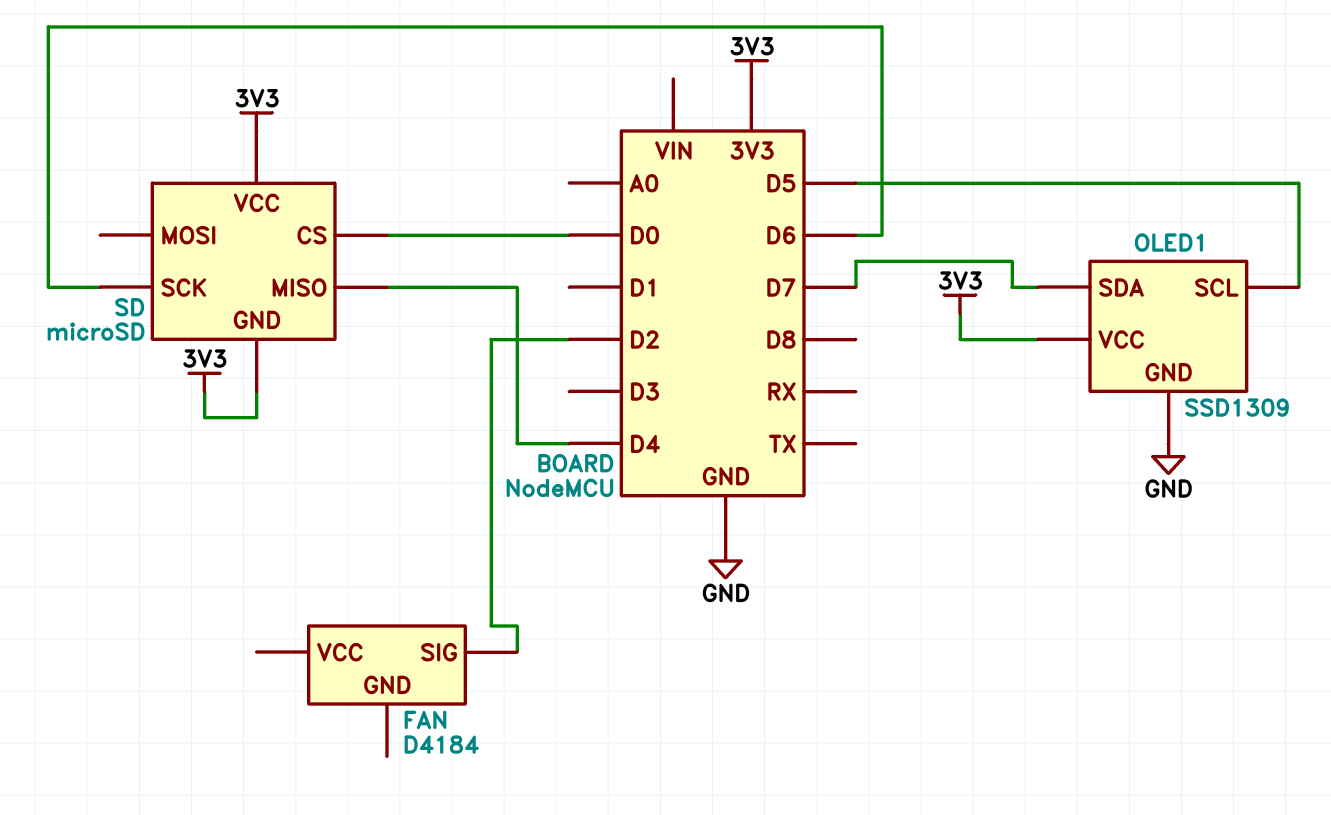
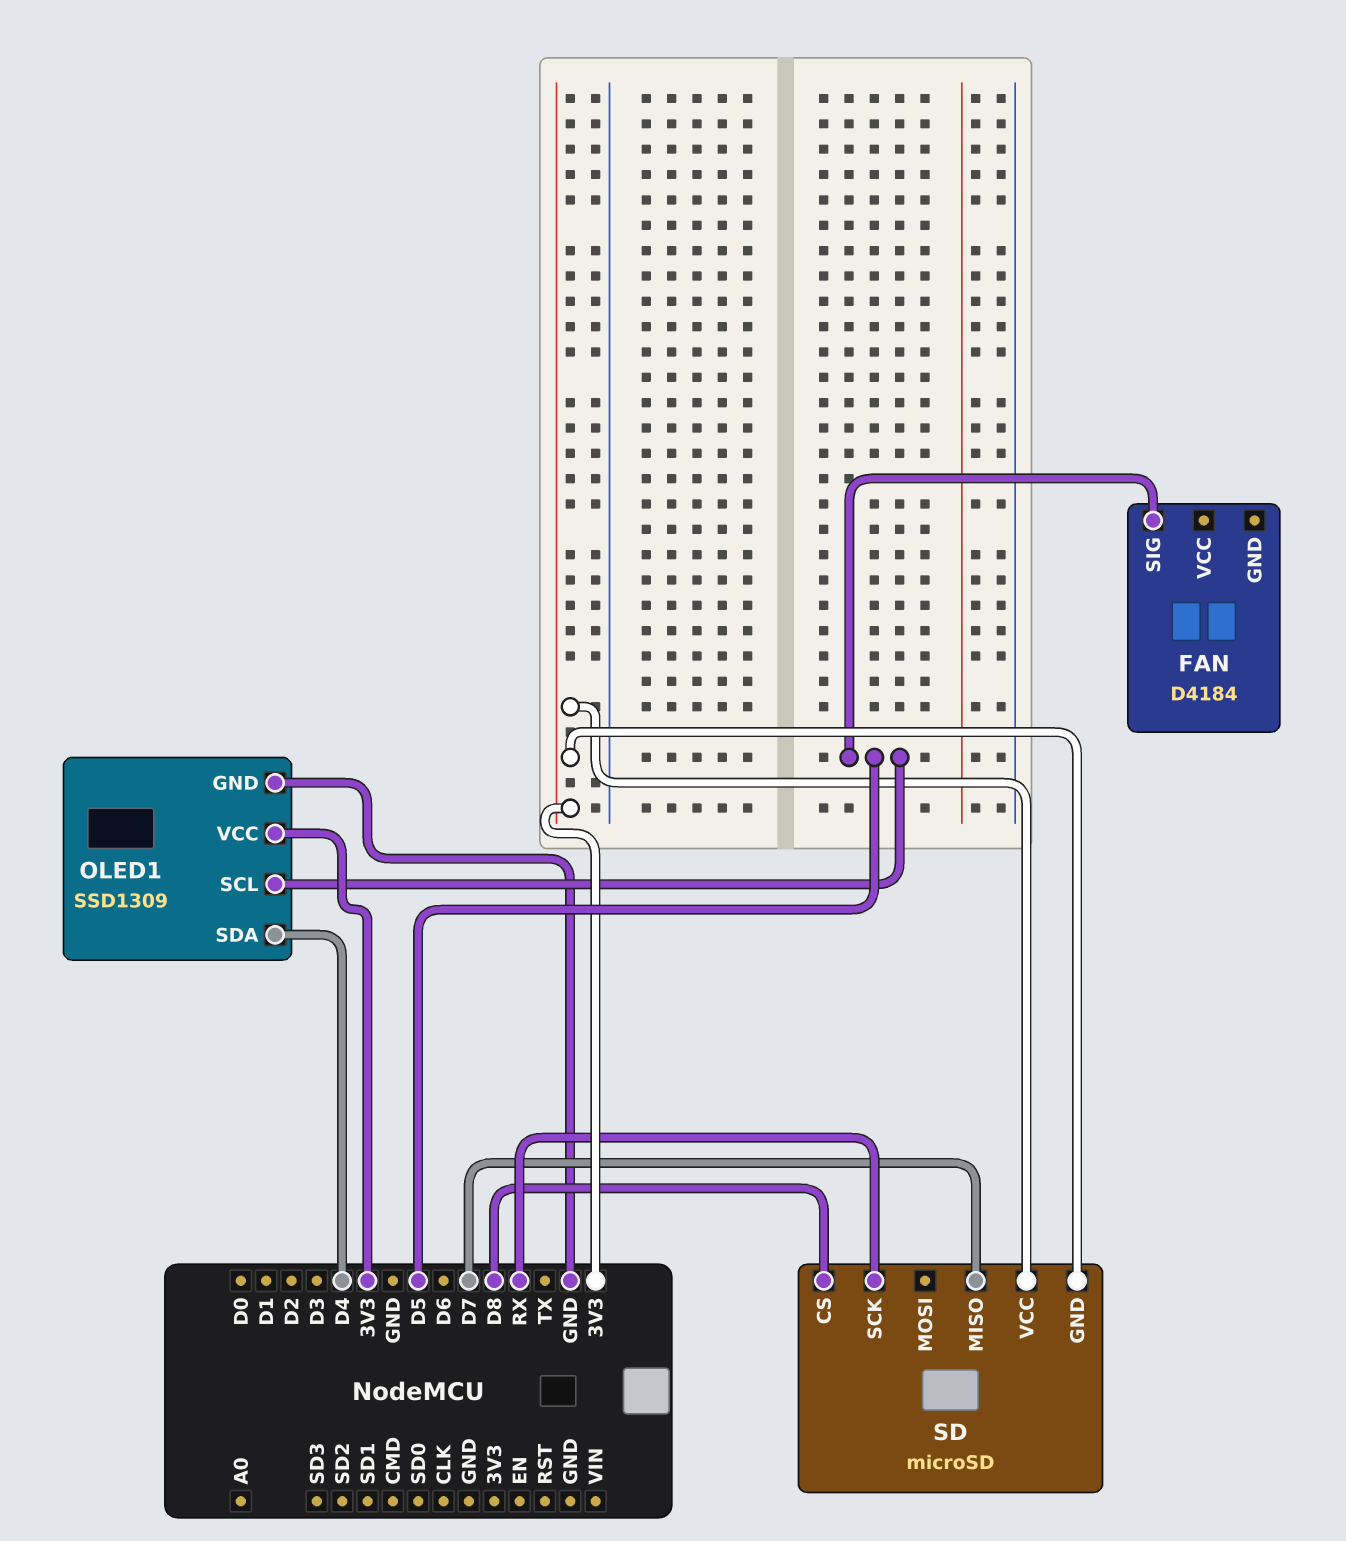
FAN pin SIG: D2 -> D5
OLED1 pin SDA: D7 -> D4
SD pin CS: D0 -> D8
SD pin MISO: D4 -> D7
SD pin SCK: D6 -> RX

